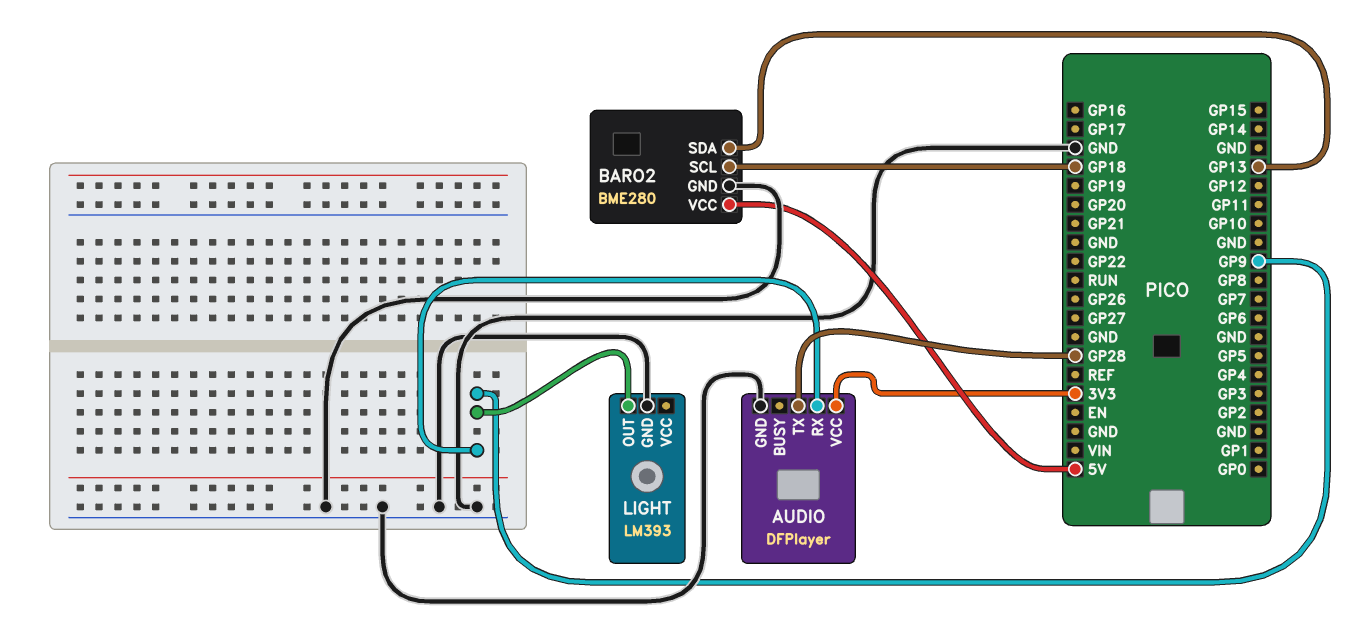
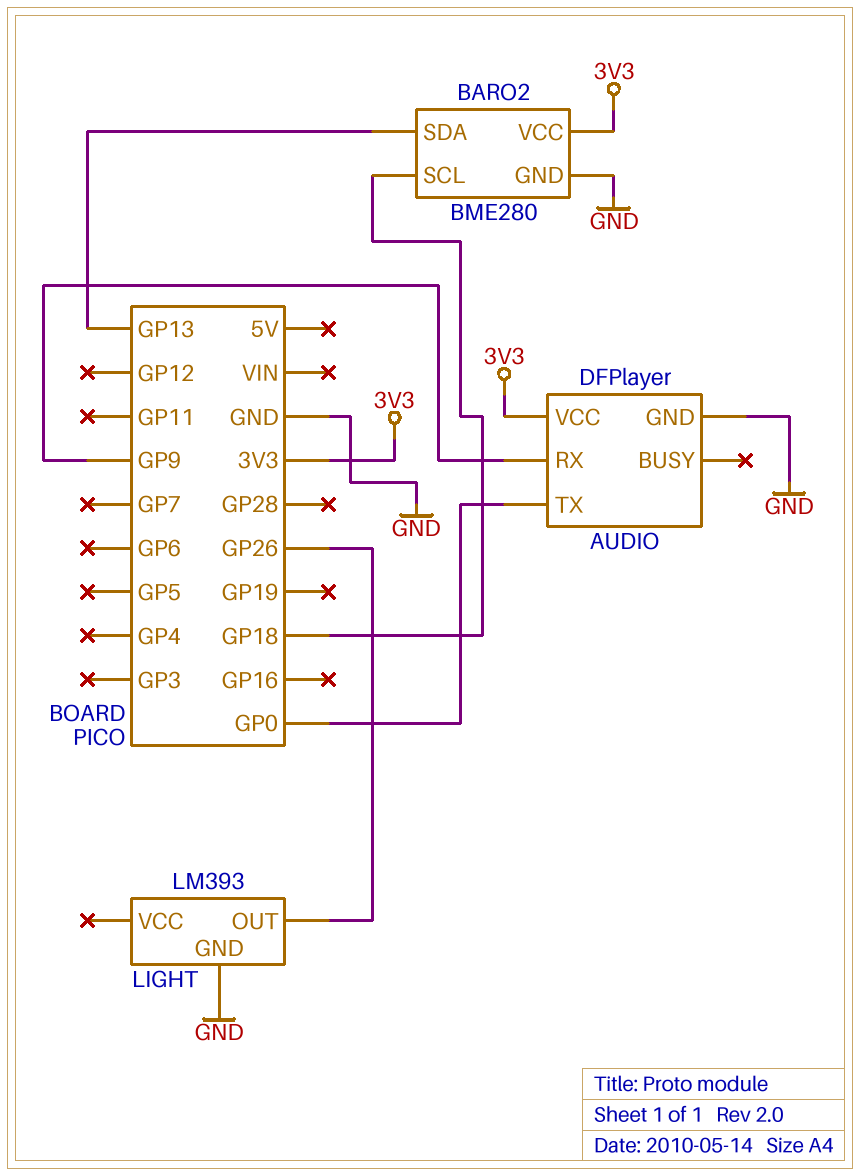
AUDIO pin TX: GP28 -> GP0
BARO2 pin VCC: 5V -> 3V3
LIGHT pin OUT: GP9 -> GP26

